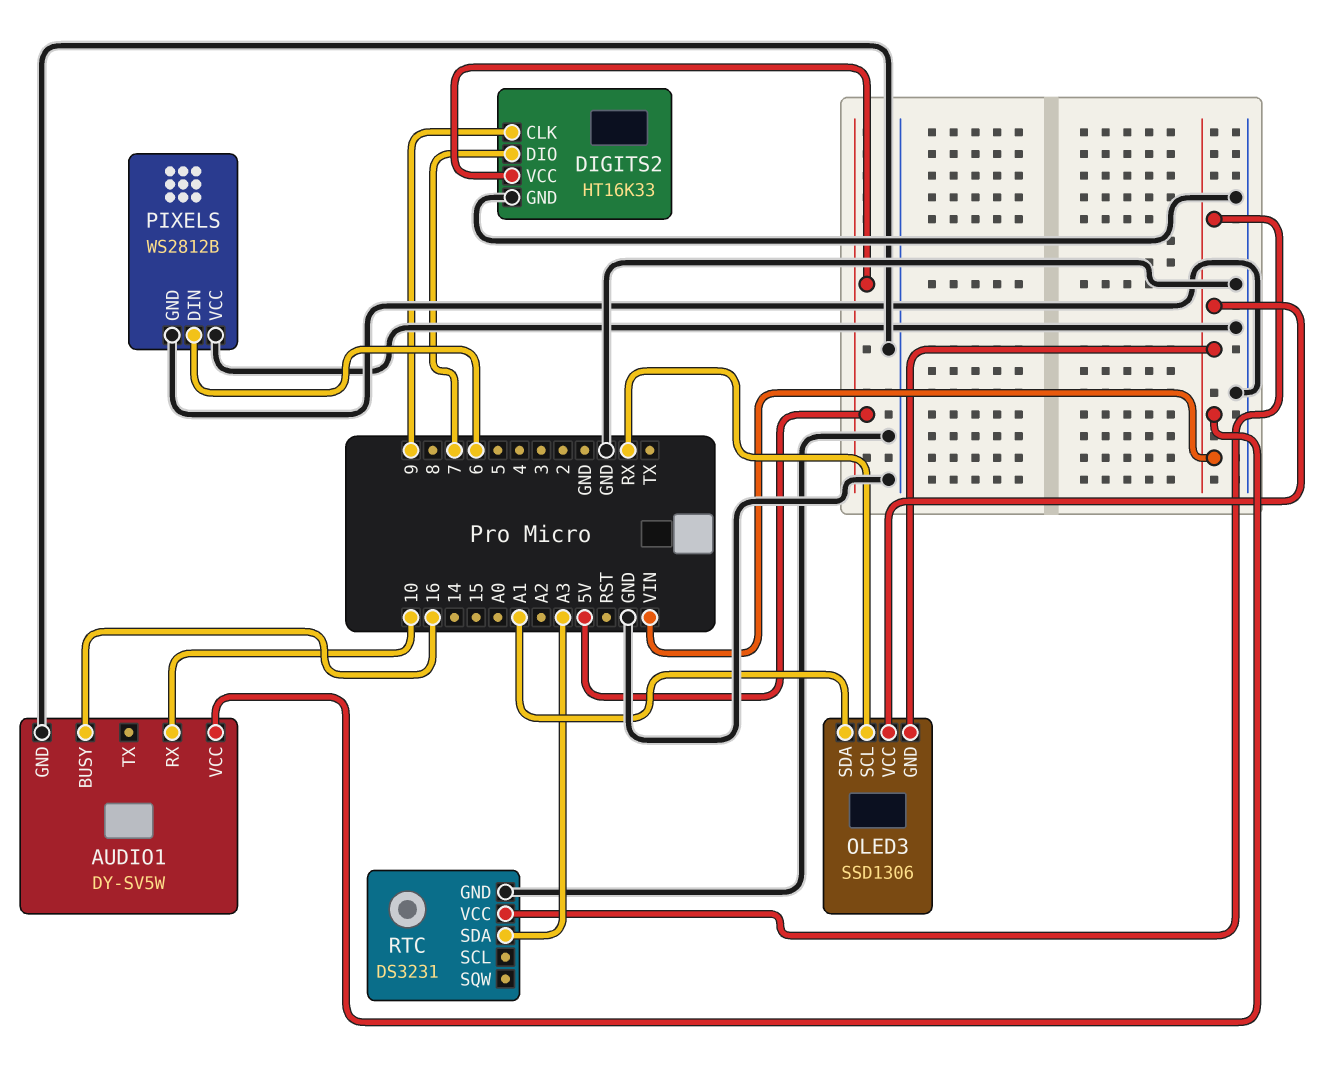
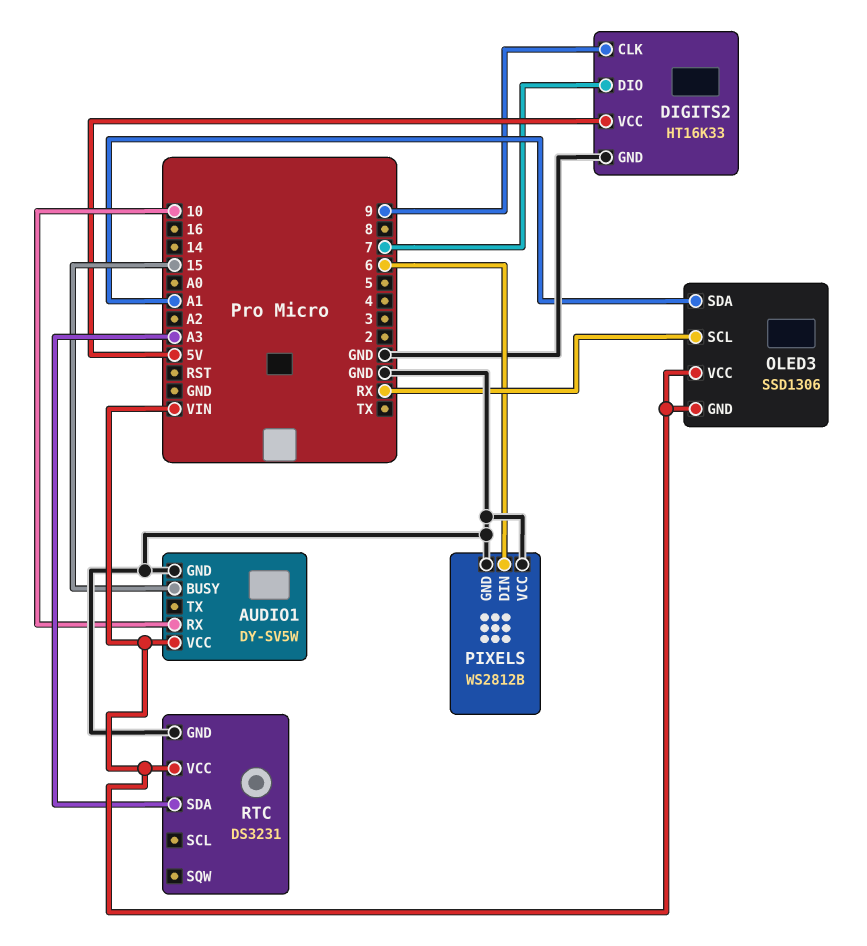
AUDIO1 pin BUSY: 16 -> 15

